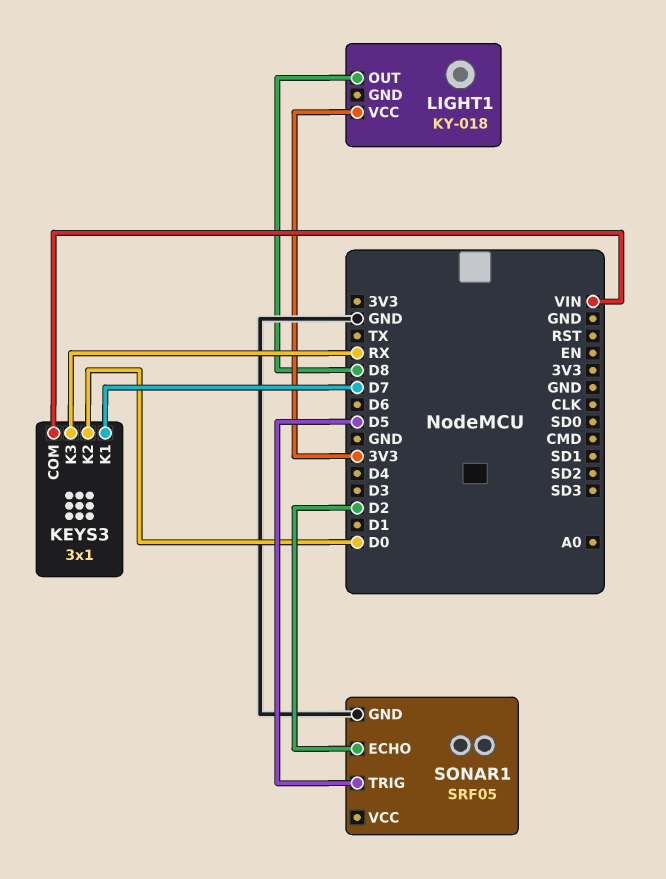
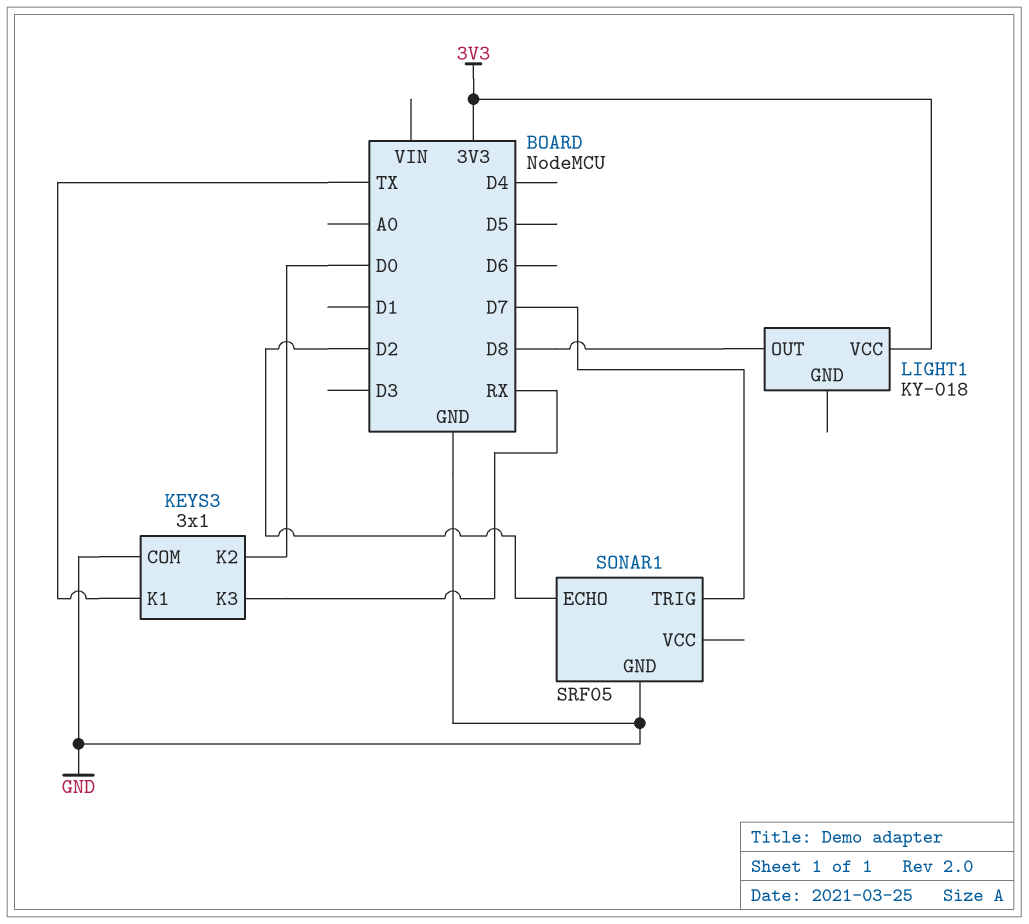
KEYS3 pin COM: VIN -> GND
KEYS3 pin K1: D7 -> TX
SONAR1 pin TRIG: D5 -> D7

